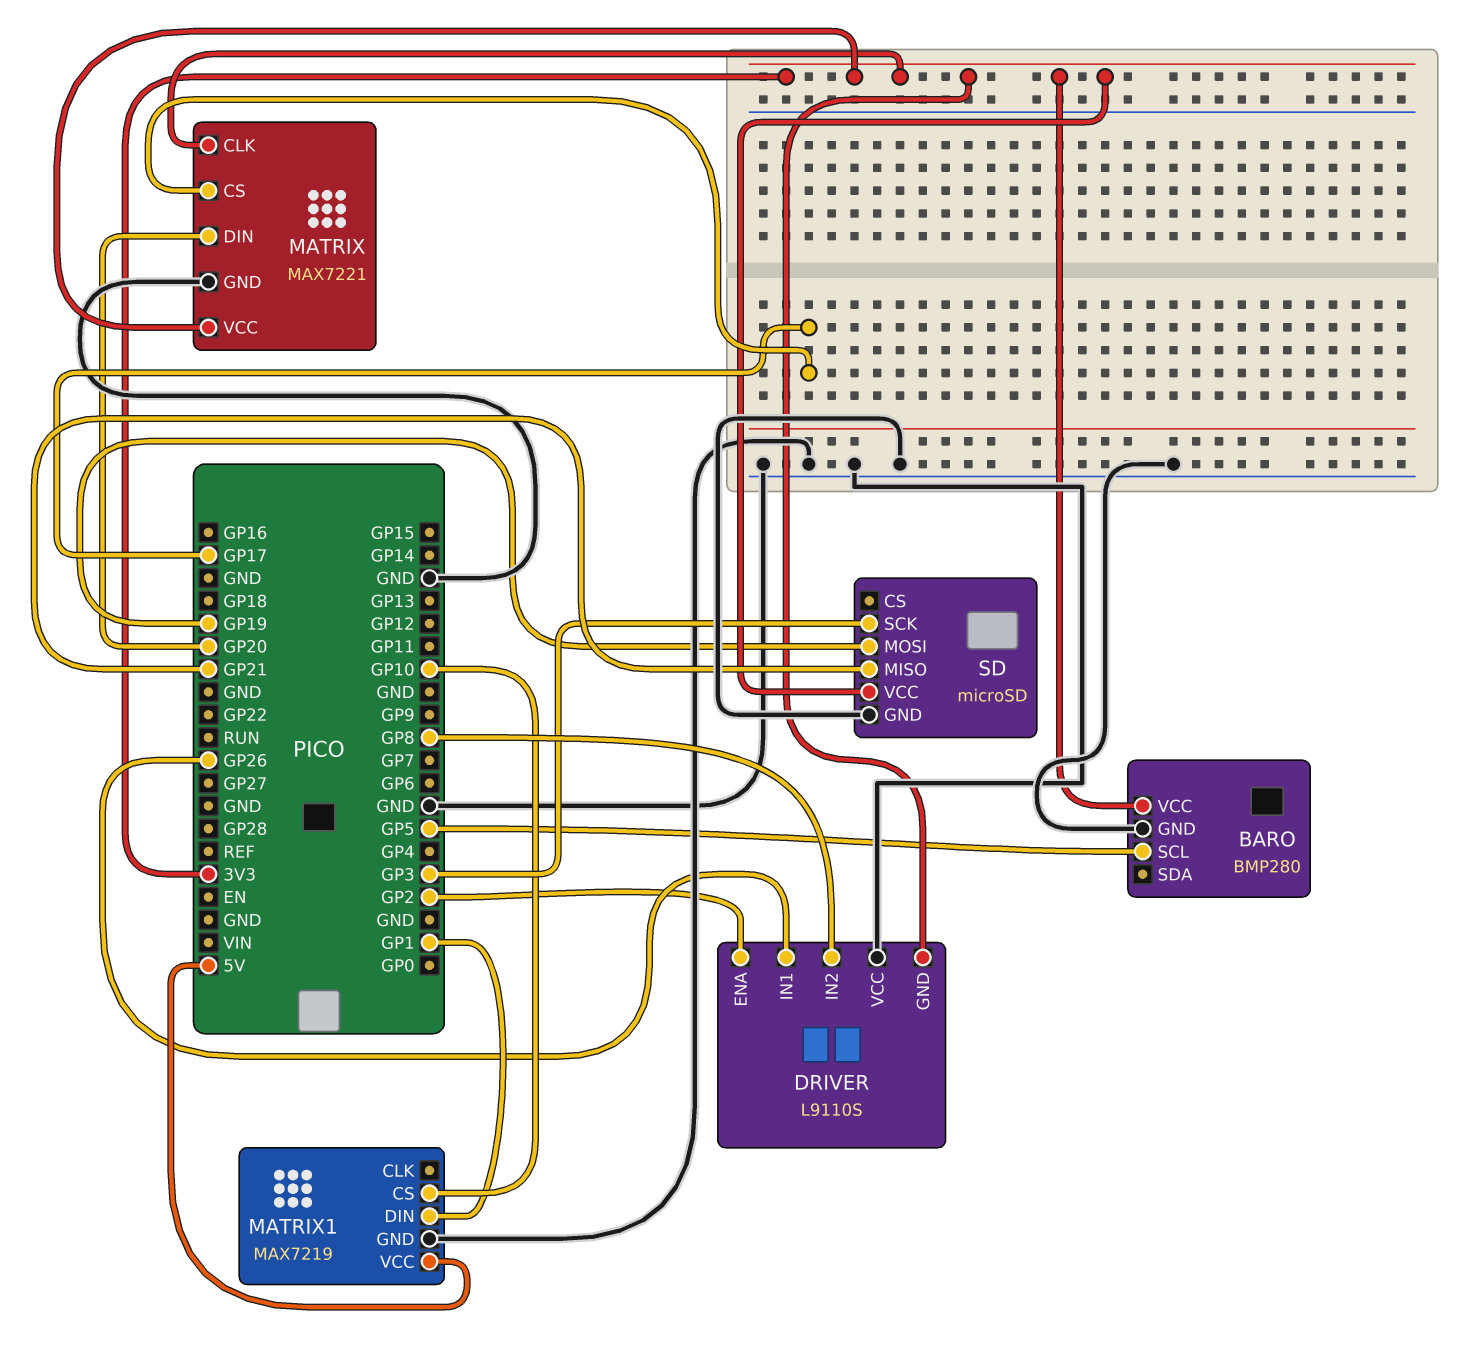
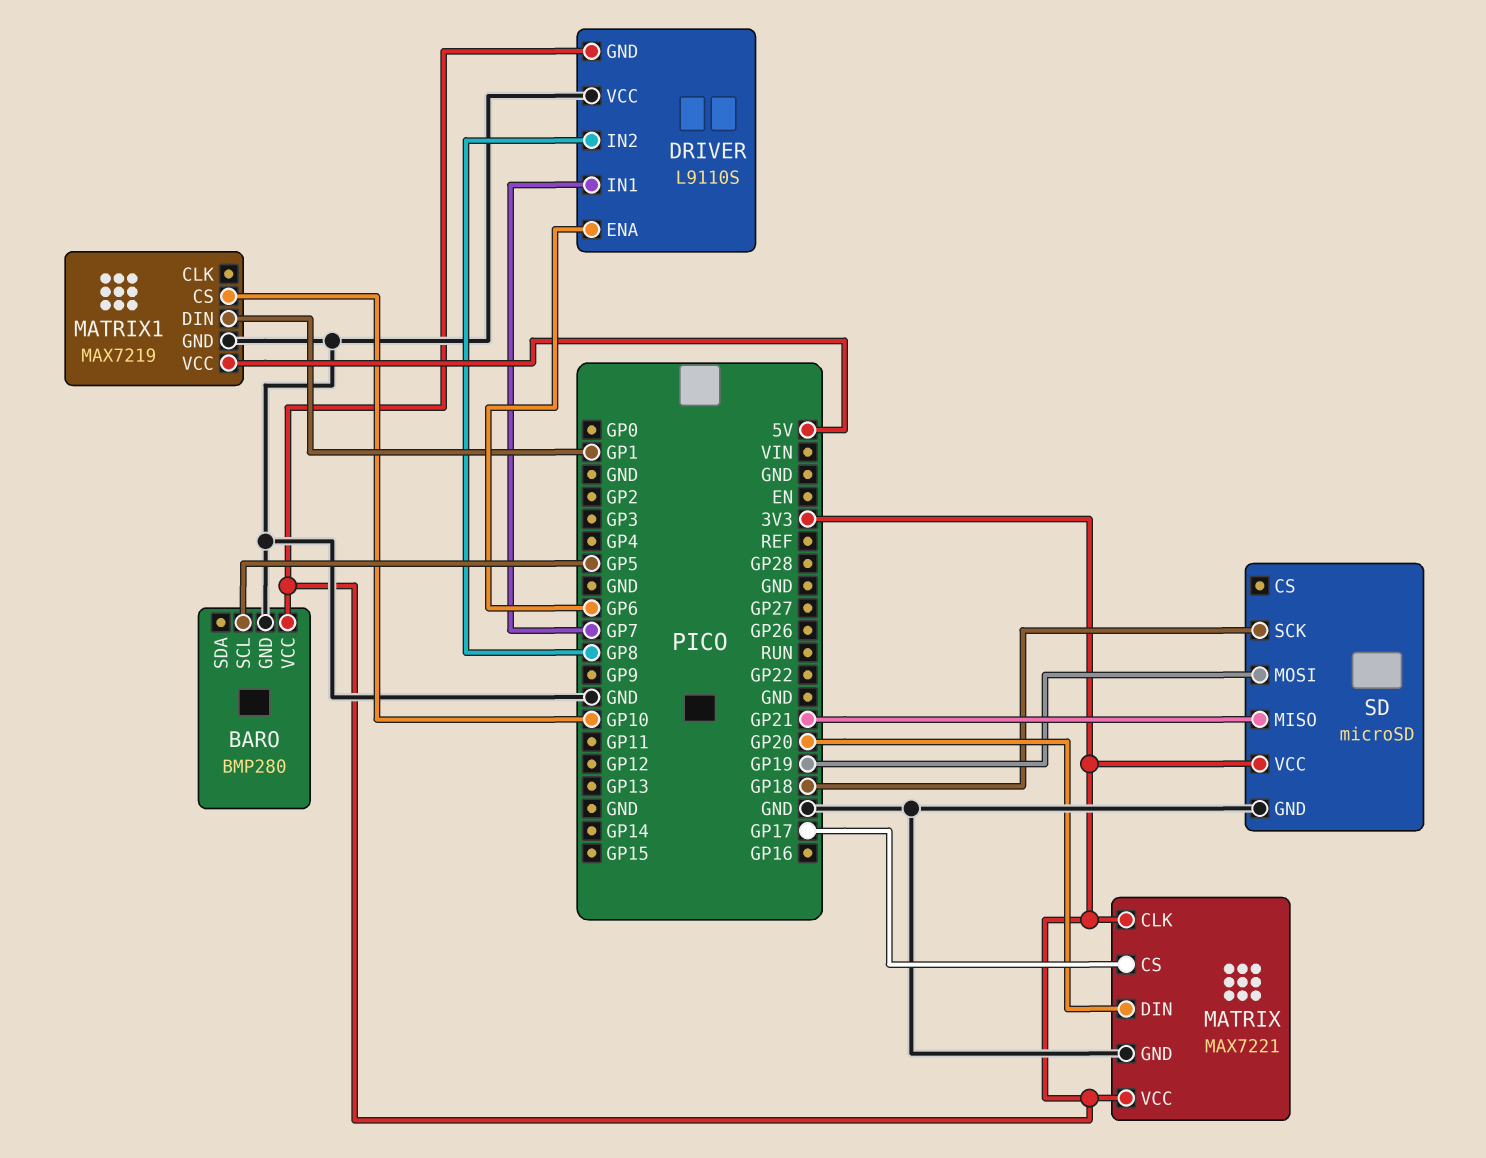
DRIVER pin ENA: GP2 -> GP6
DRIVER pin IN1: GP26 -> GP7
SD pin SCK: GP3 -> GP18

